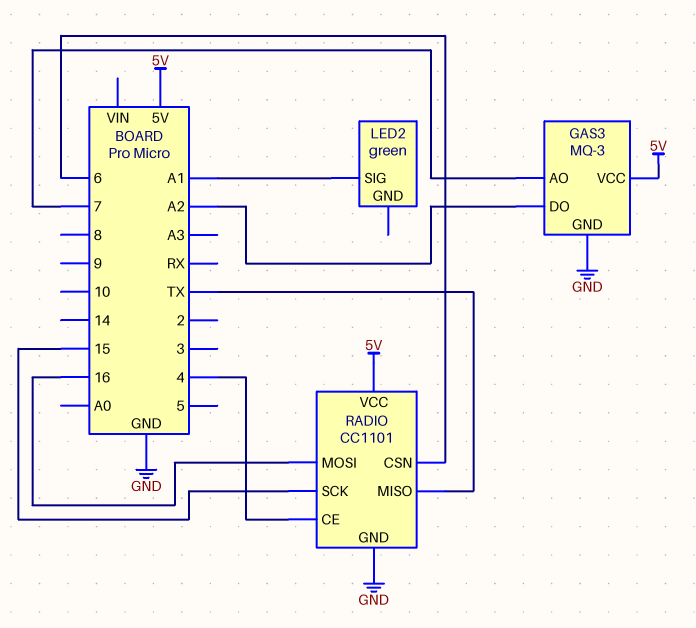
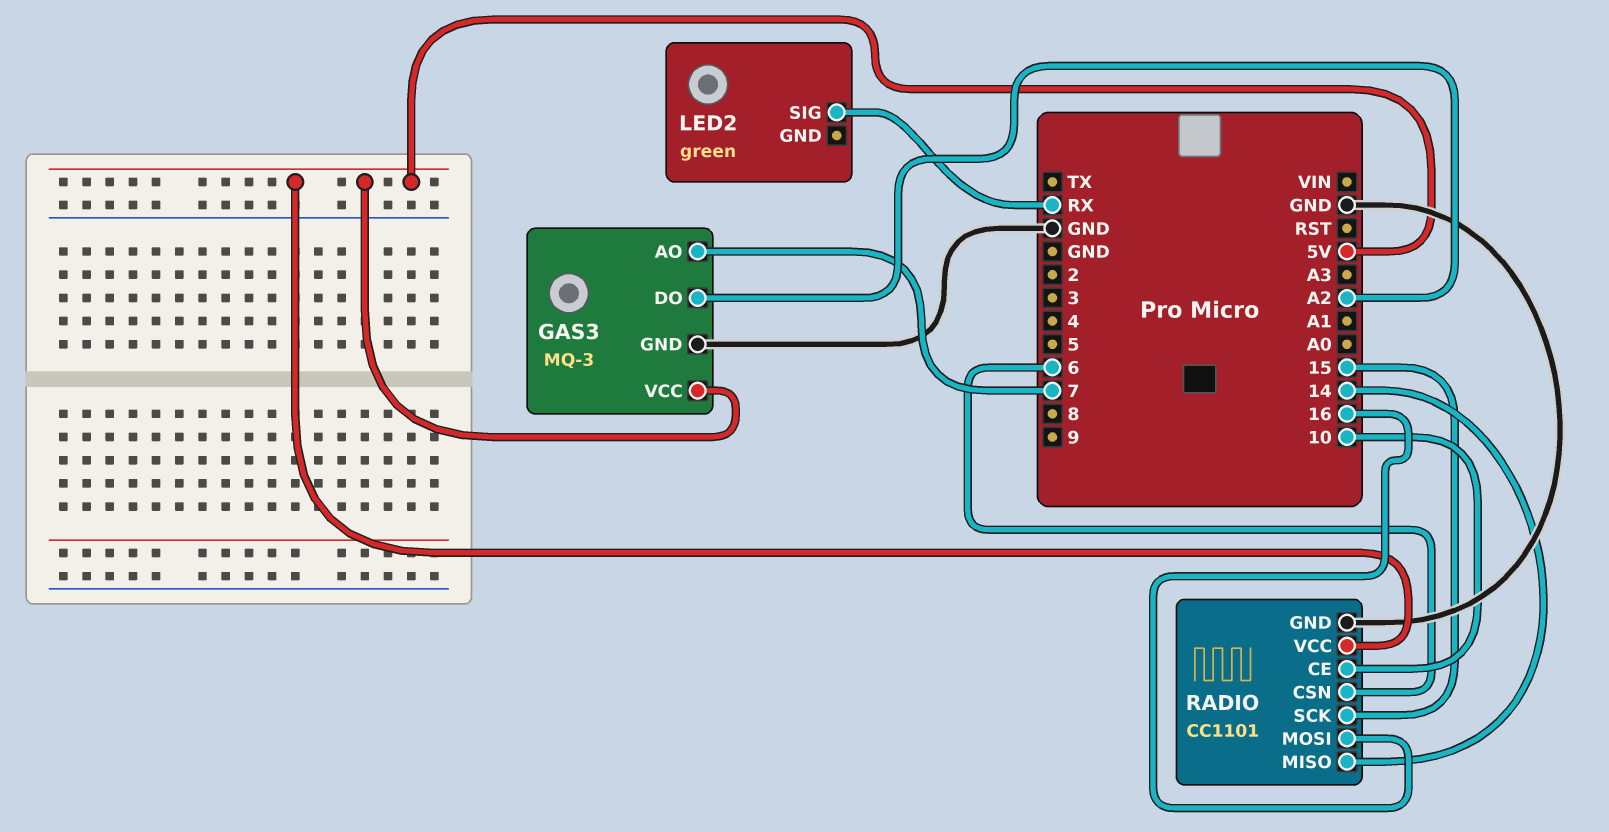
LED2 pin SIG: A1 -> RX
RADIO pin CE: 4 -> 10
RADIO pin MISO: TX -> 14

